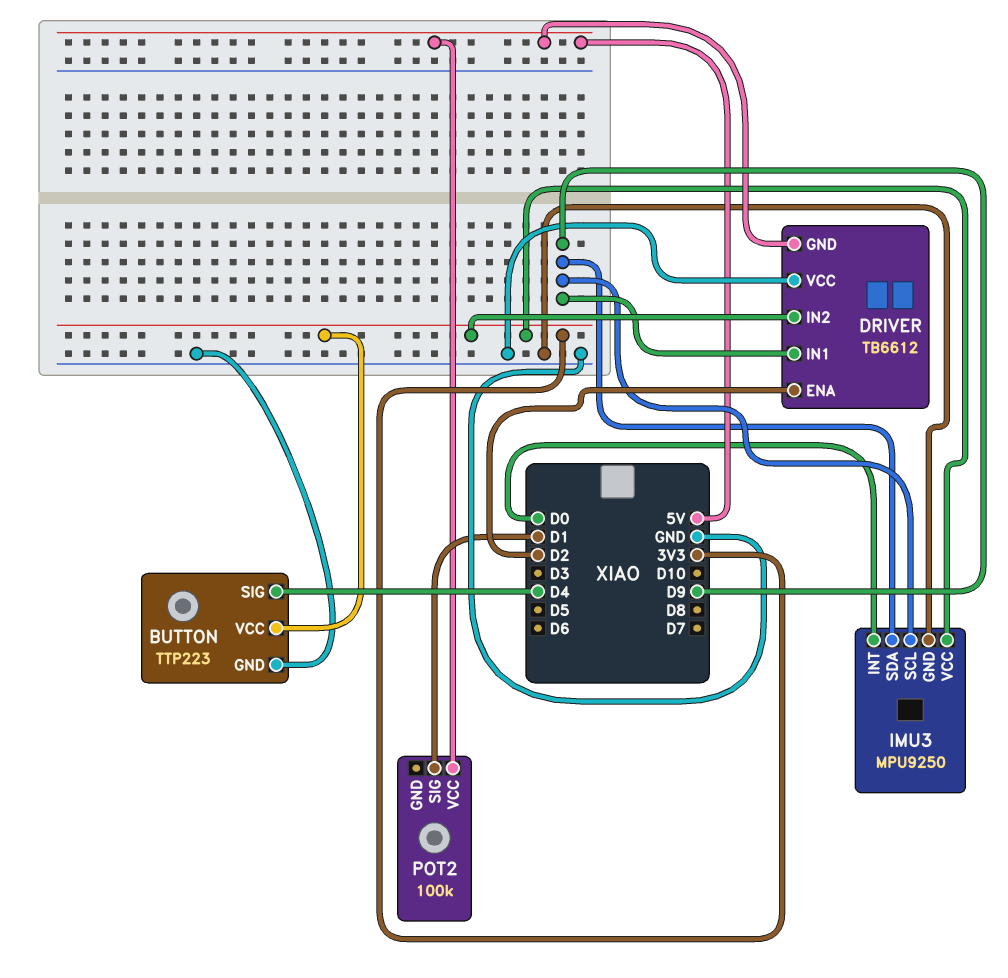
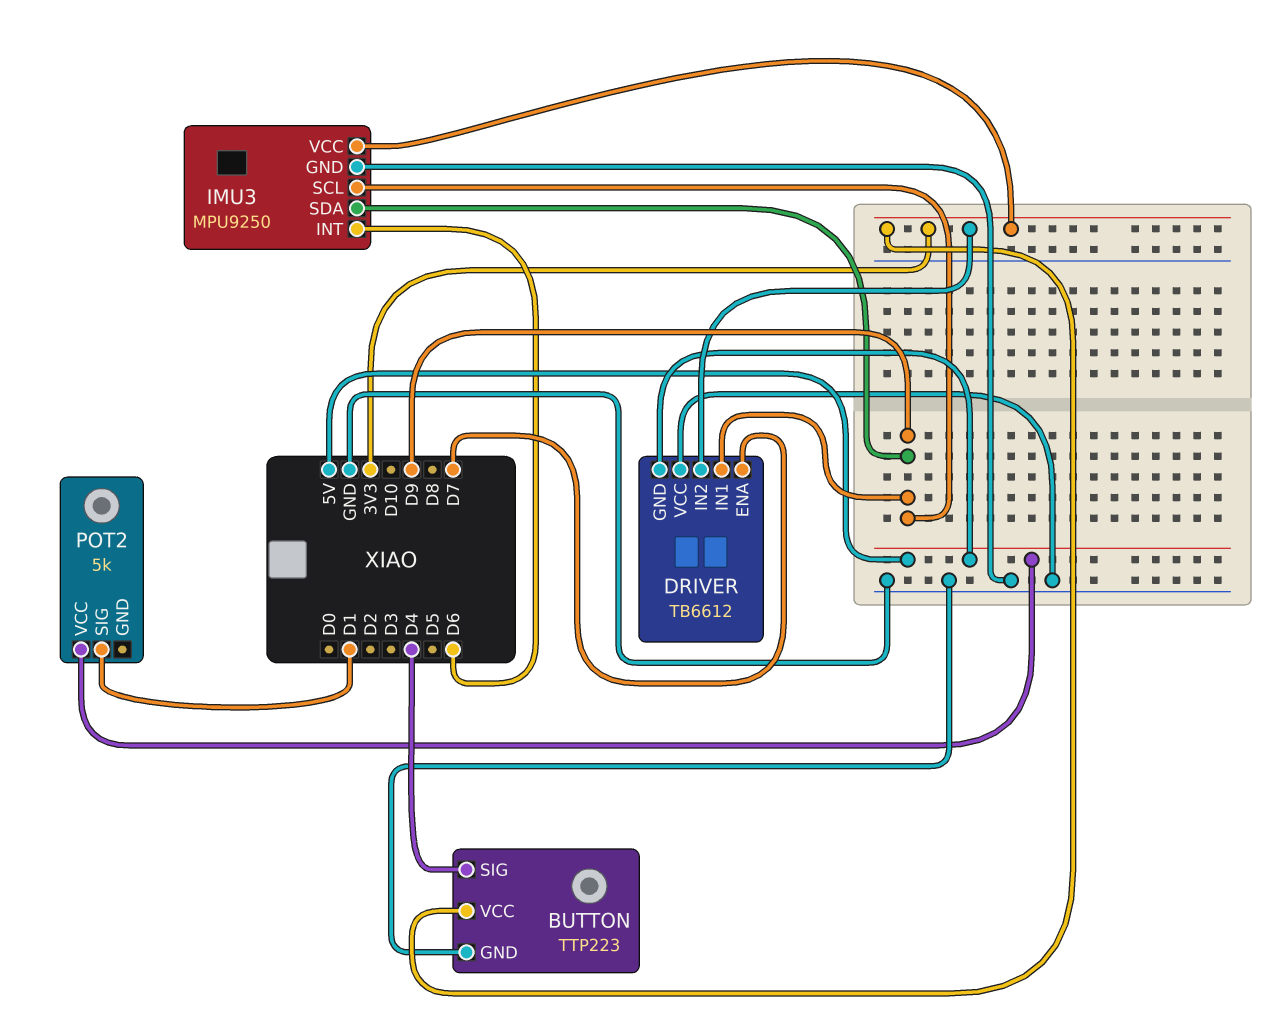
DRIVER pin ENA: D2 -> D7
IMU3 pin INT: D0 -> D6
POT2: 100k -> 5k

